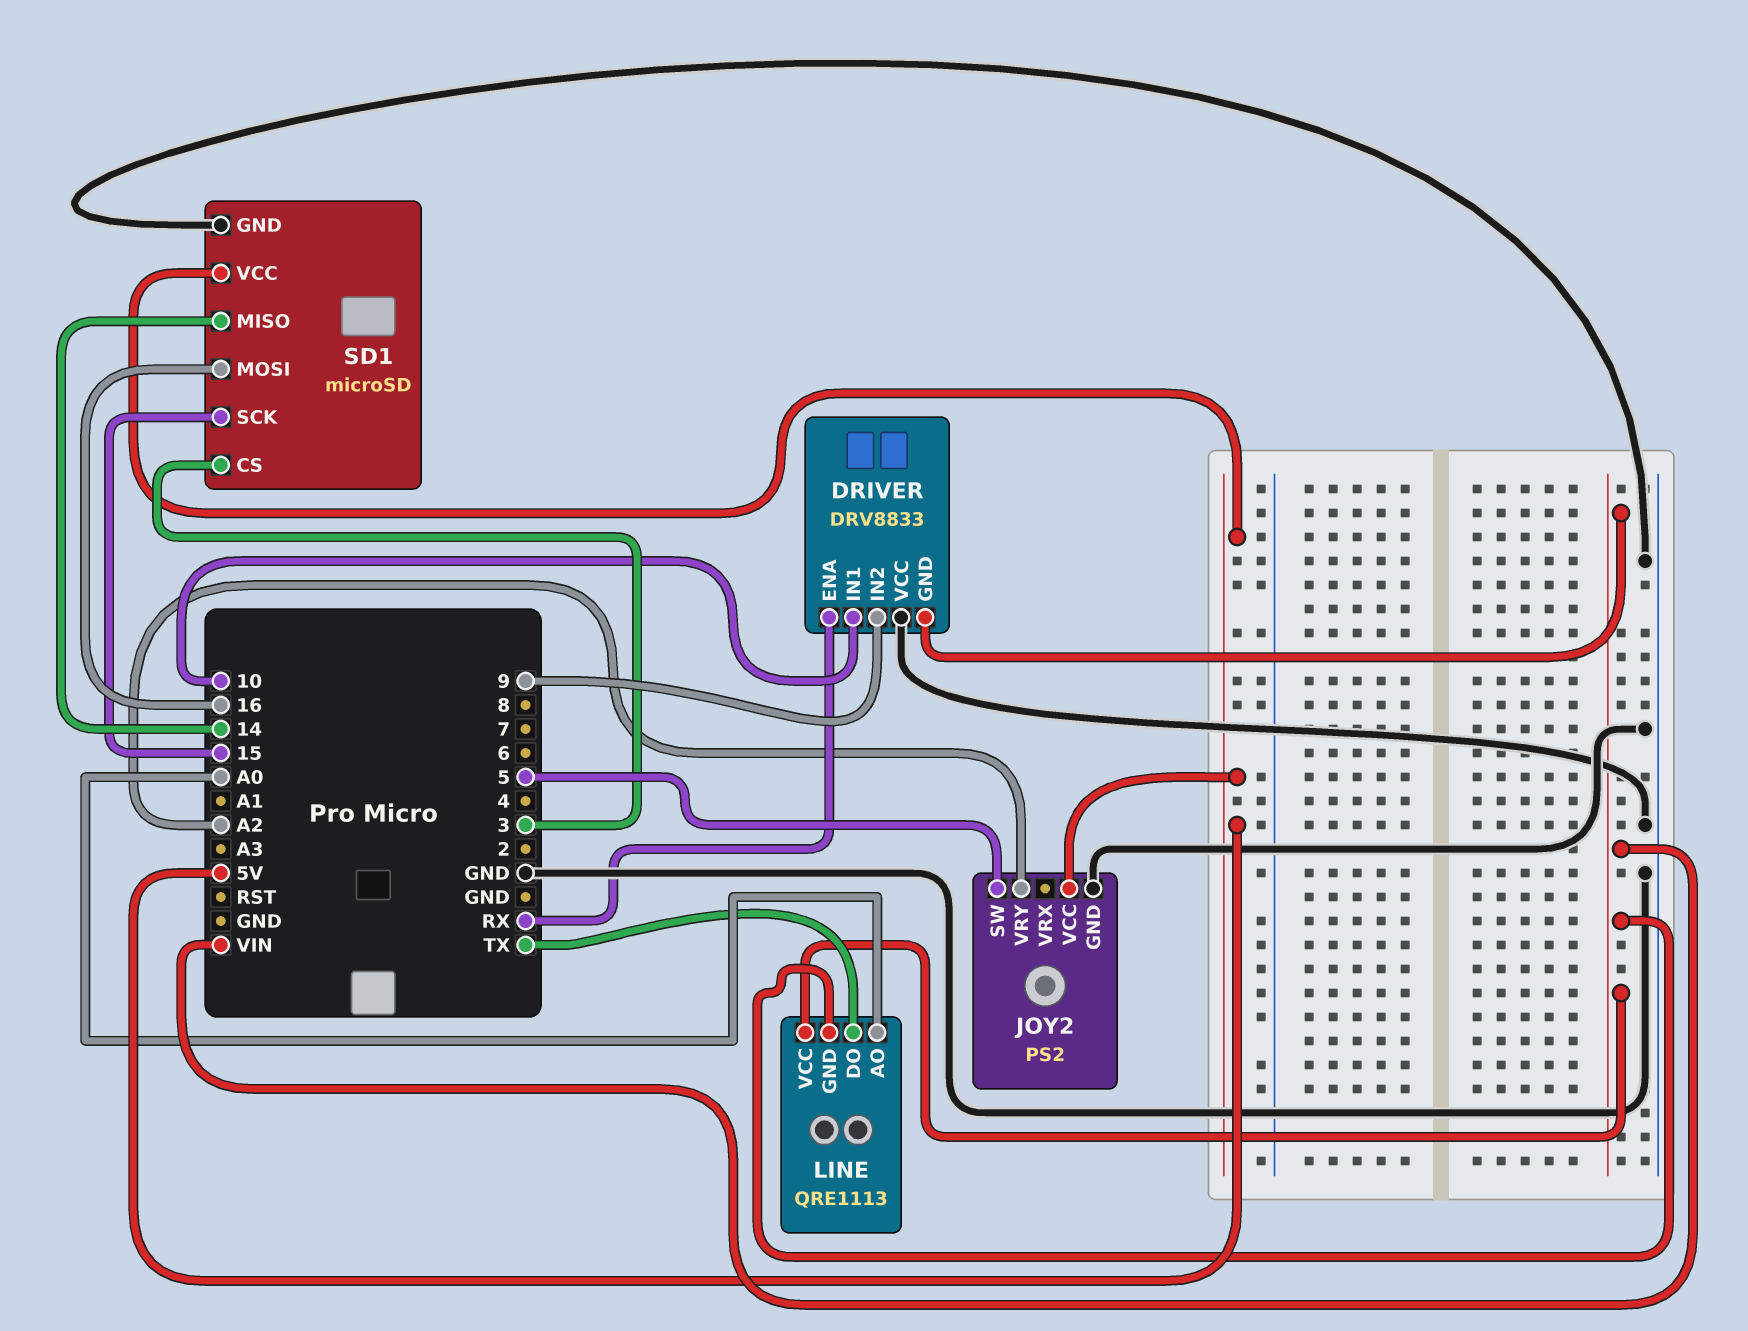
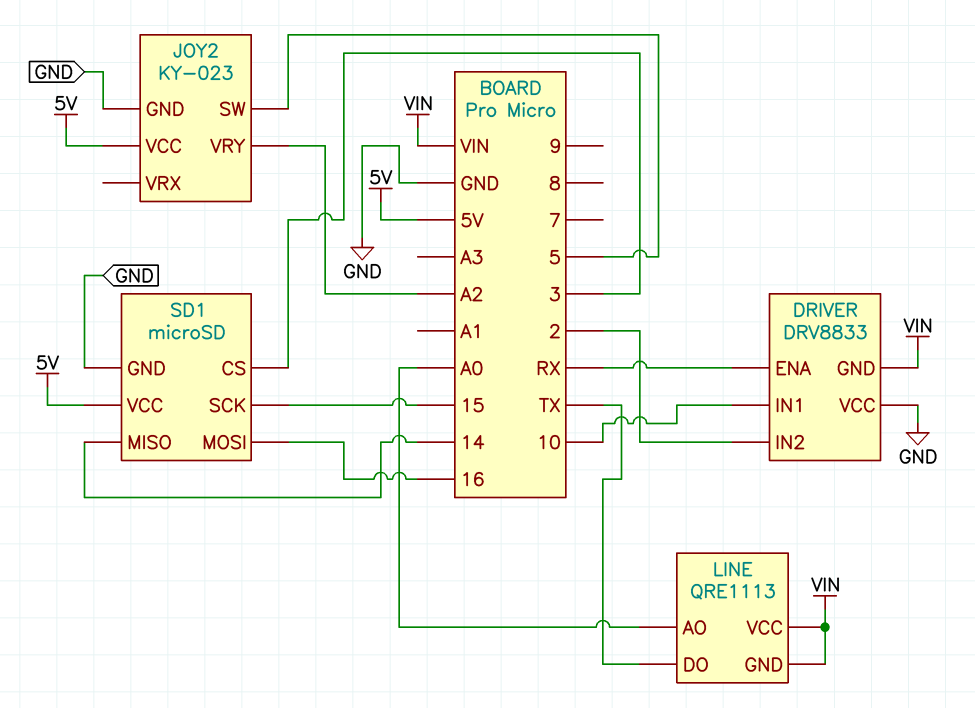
DRIVER pin IN2: 9 -> 2
JOY2: PS2 -> KY-023

